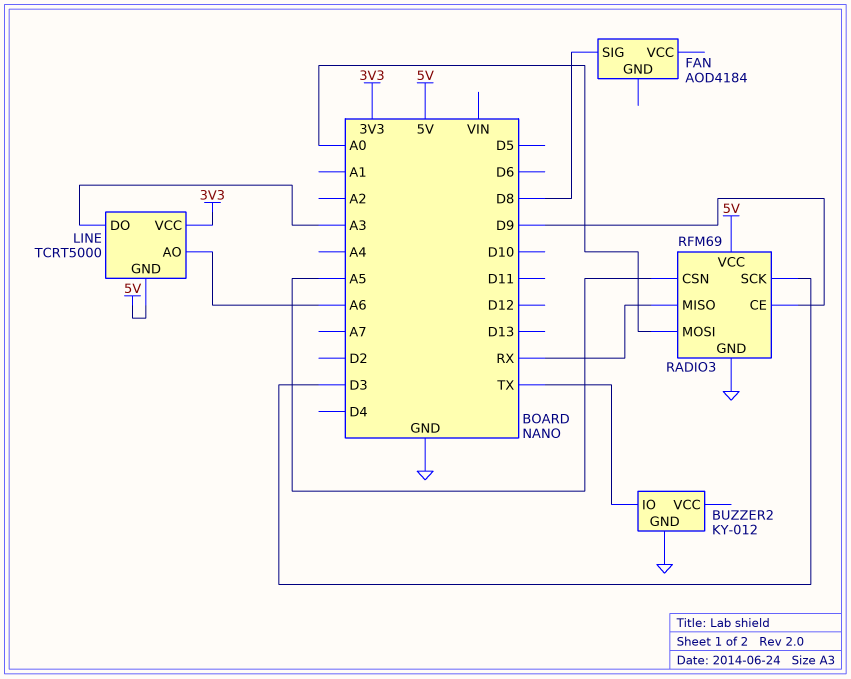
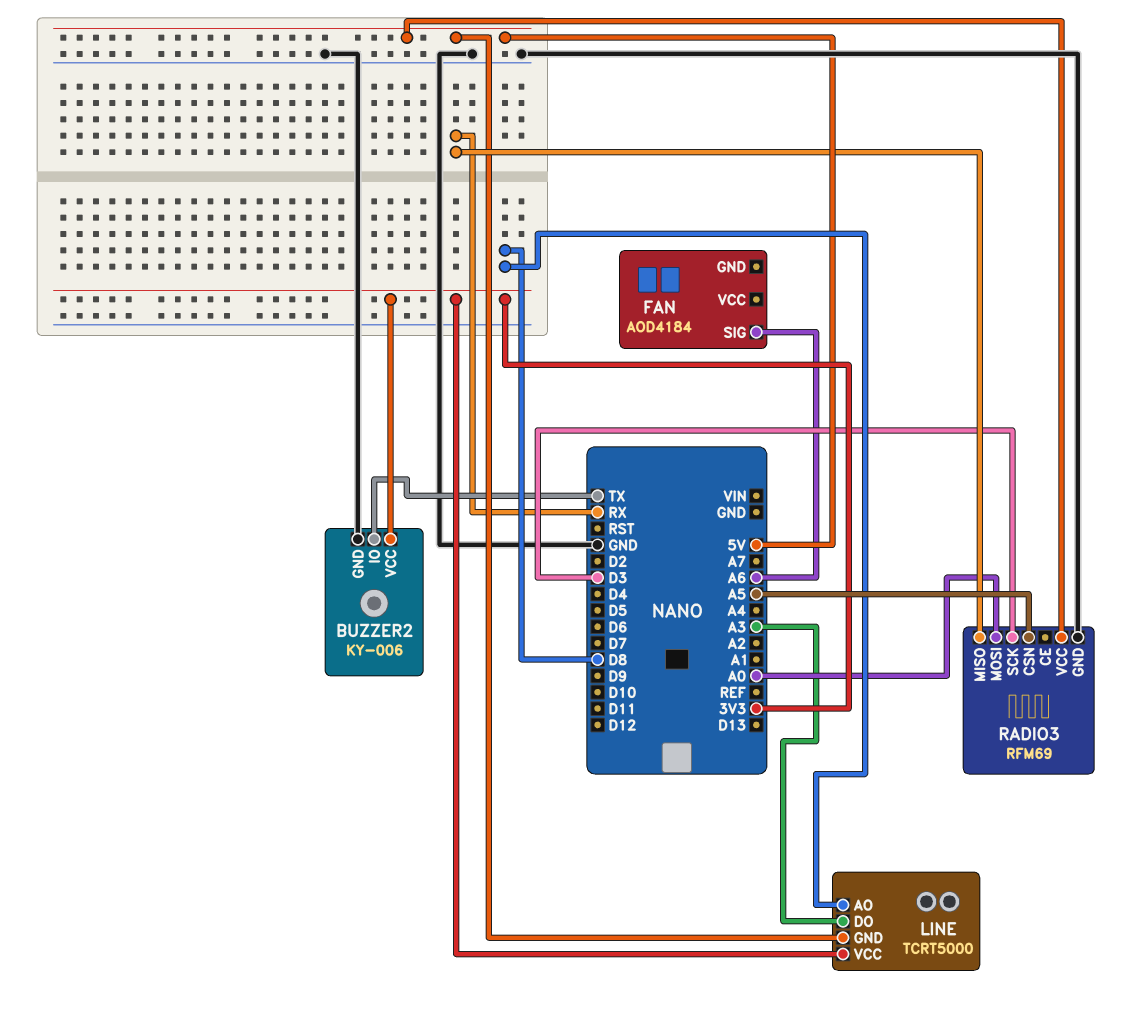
BUZZER2: KY-012 -> KY-006
BUZZER2 pin VCC: none -> 3V3
FAN pin SIG: D8 -> A6
LINE pin AO: A6 -> D8
RADIO3 pin CE: D9 -> none

